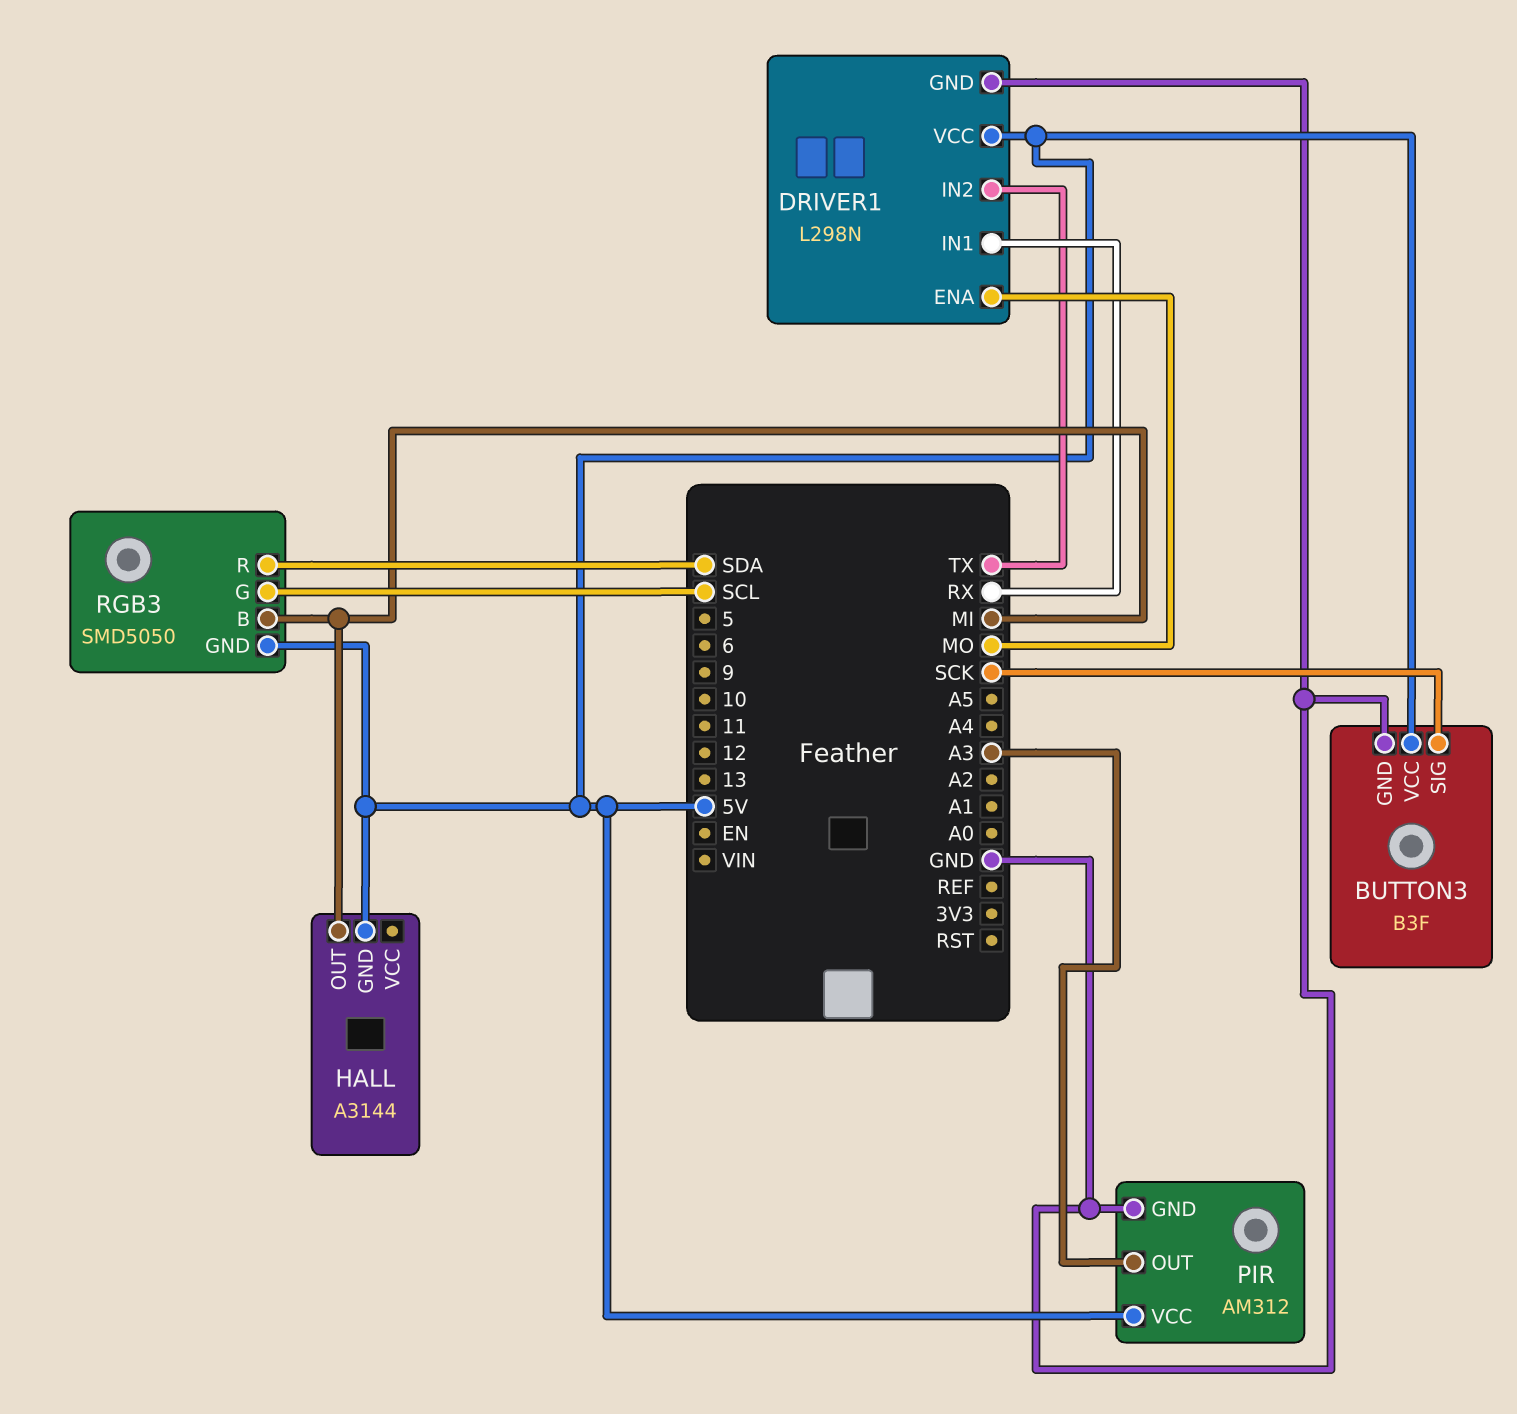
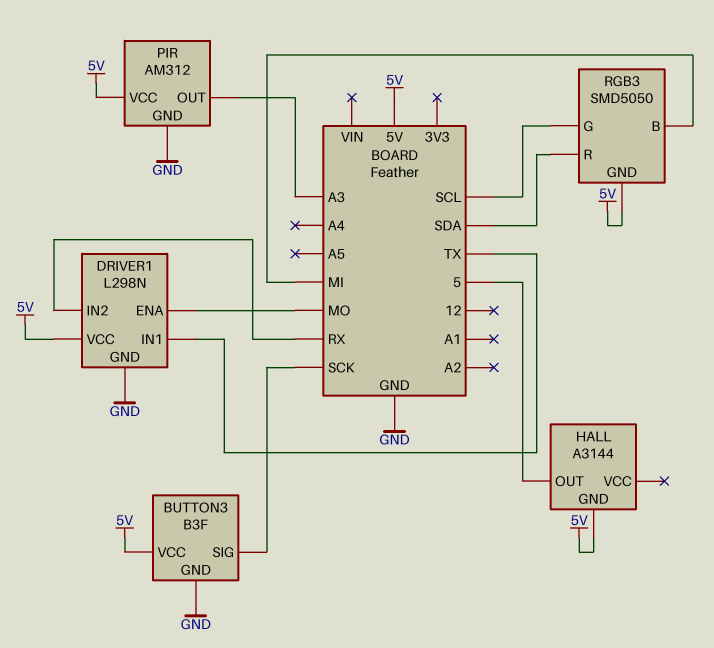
DRIVER1 pin IN1: RX -> TX
DRIVER1 pin IN2: TX -> RX
HALL pin OUT: MI -> 5

